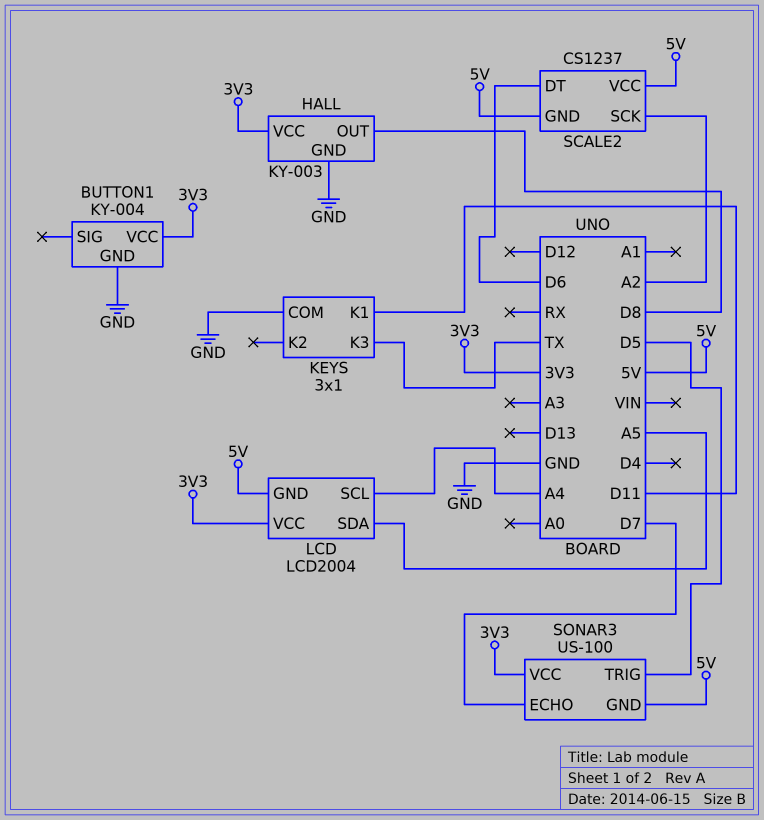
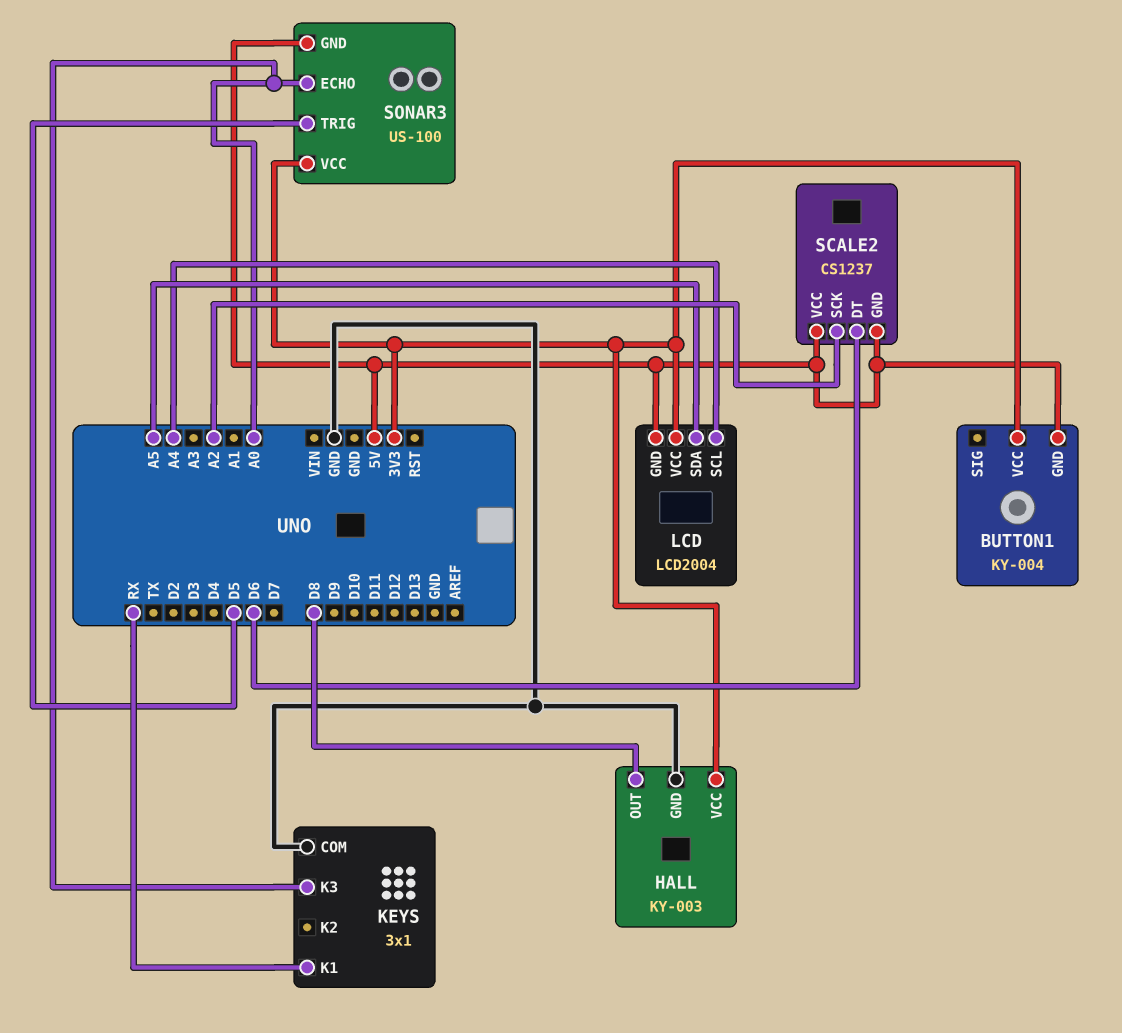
BUTTON1 pin GND: GND -> 5V
KEYS pin K1: D11 -> RX
KEYS pin K3: TX -> A0
SONAR3 pin ECHO: D7 -> A0

